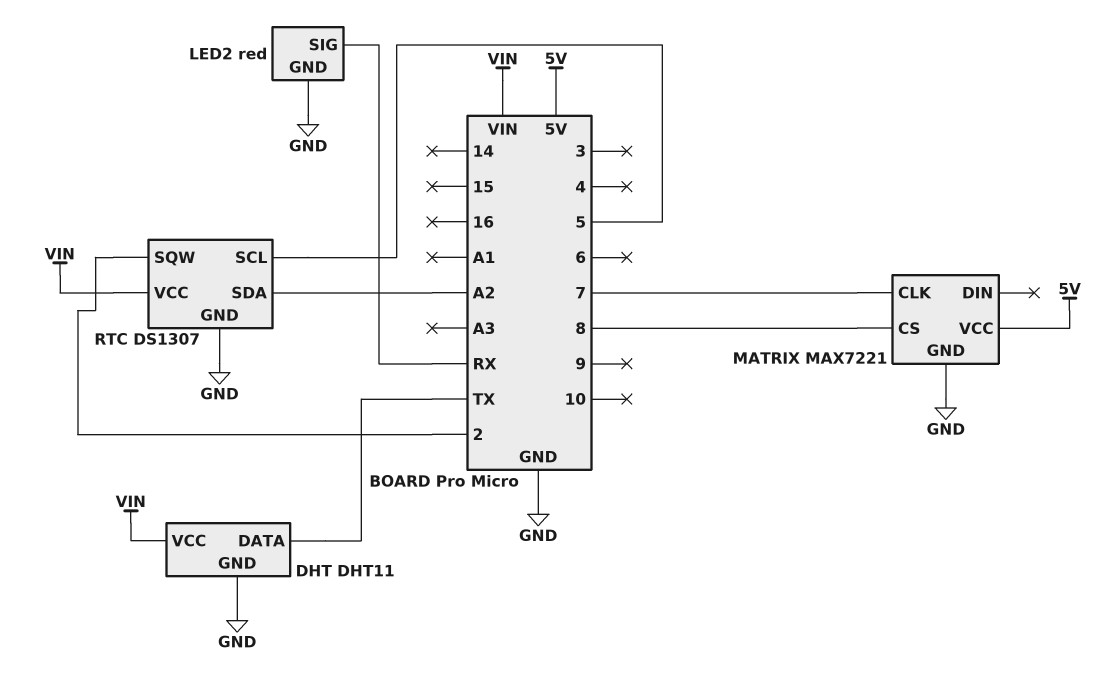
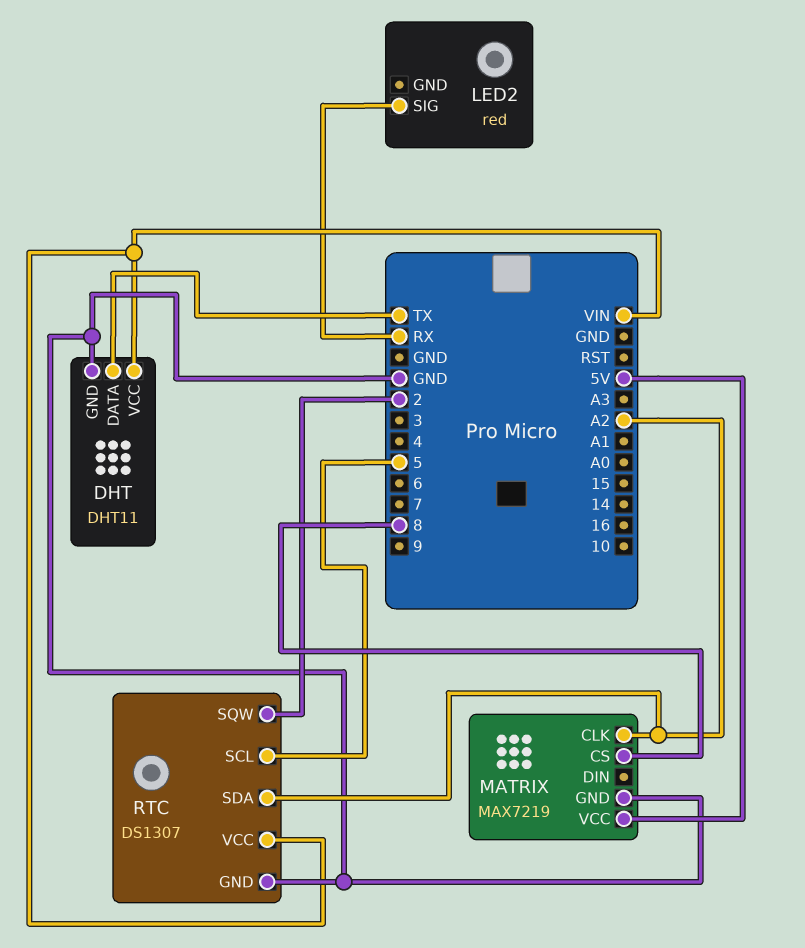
LED2 pin GND: GND -> none
MATRIX: MAX7221 -> MAX7219
MATRIX pin CLK: 7 -> A2

